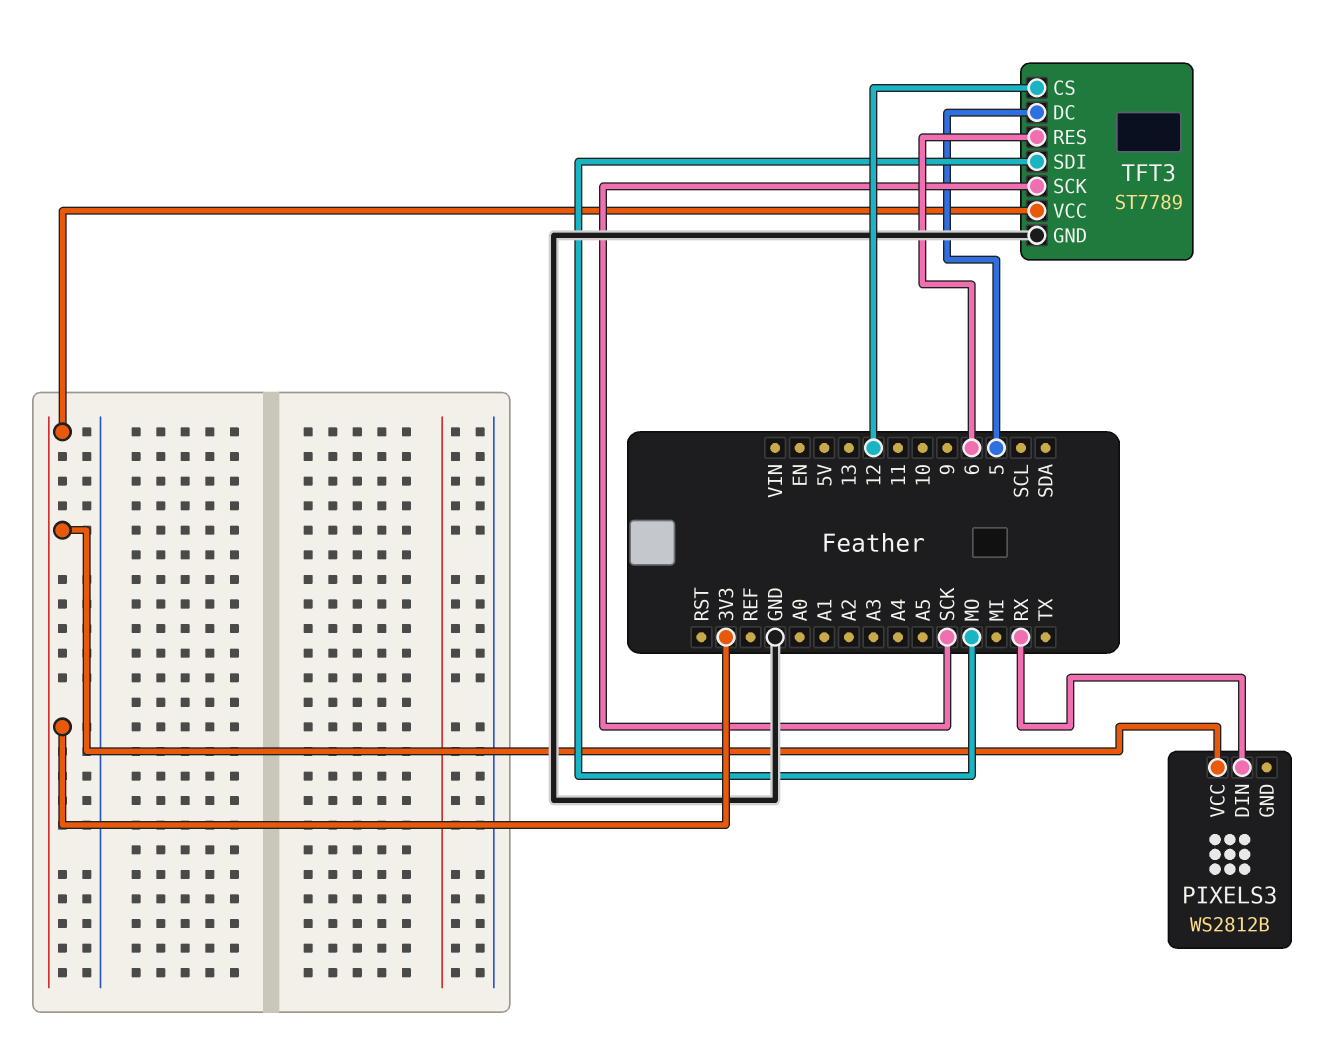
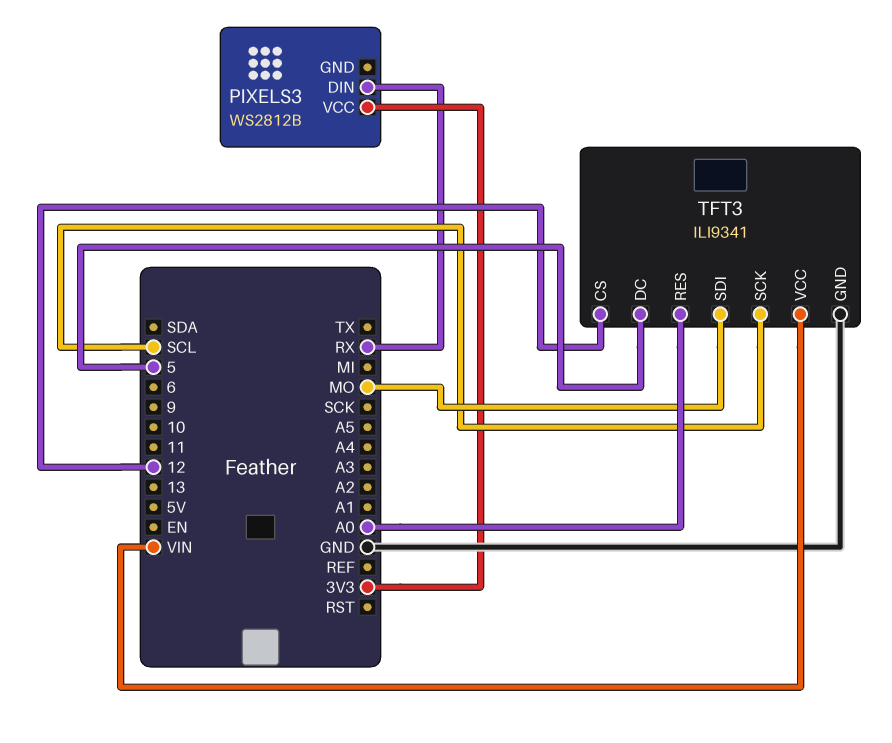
TFT3: ST7789 -> ILI9341
TFT3 pin RES: 6 -> A0
TFT3 pin SCK: SCK -> SCL
TFT3 pin VCC: 3V3 -> VIN

